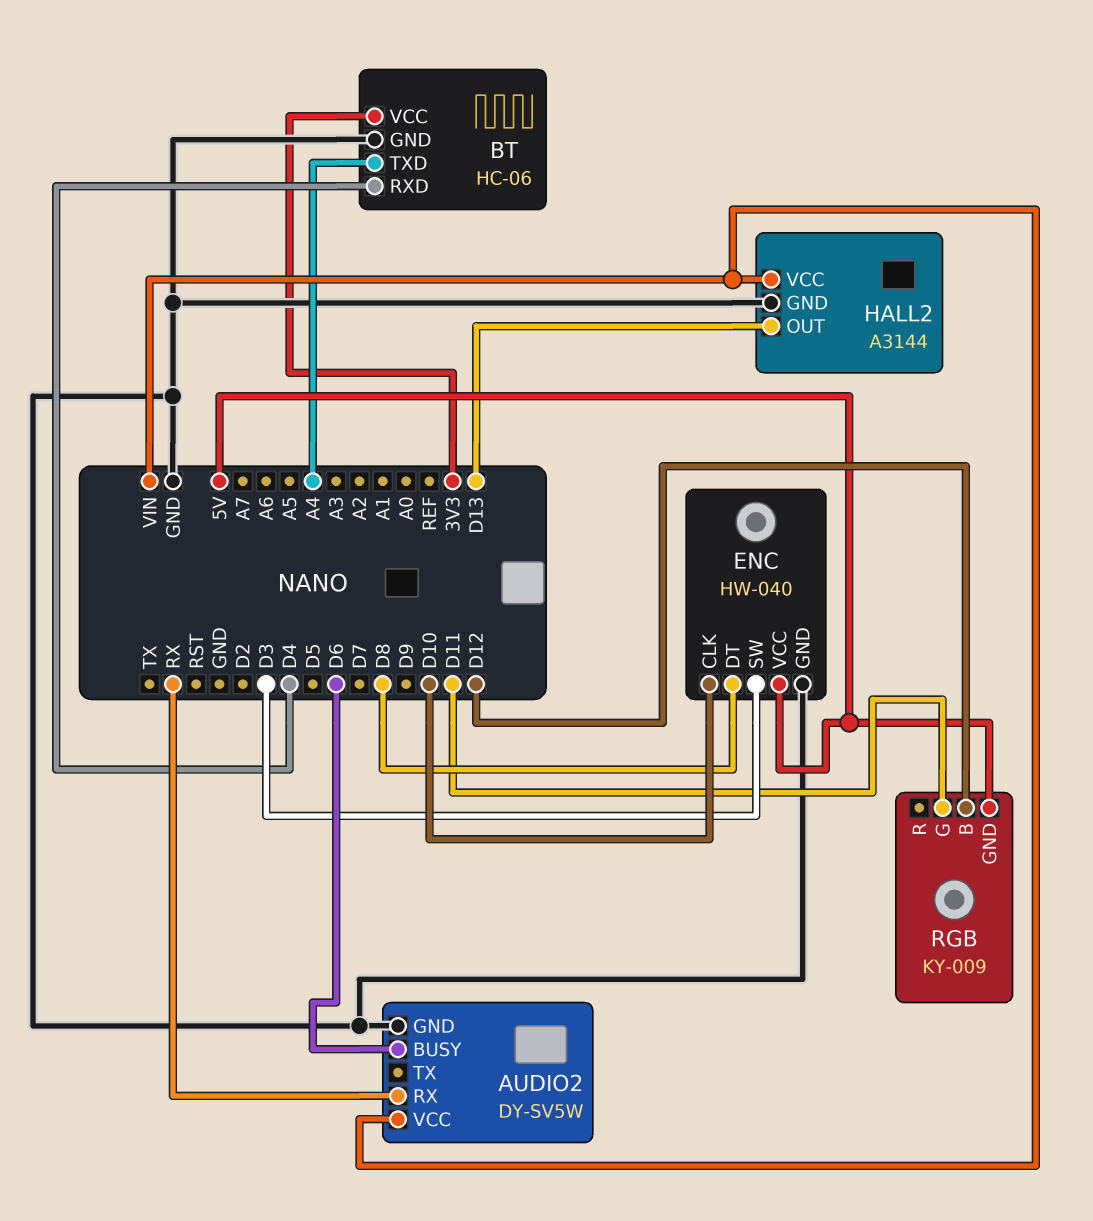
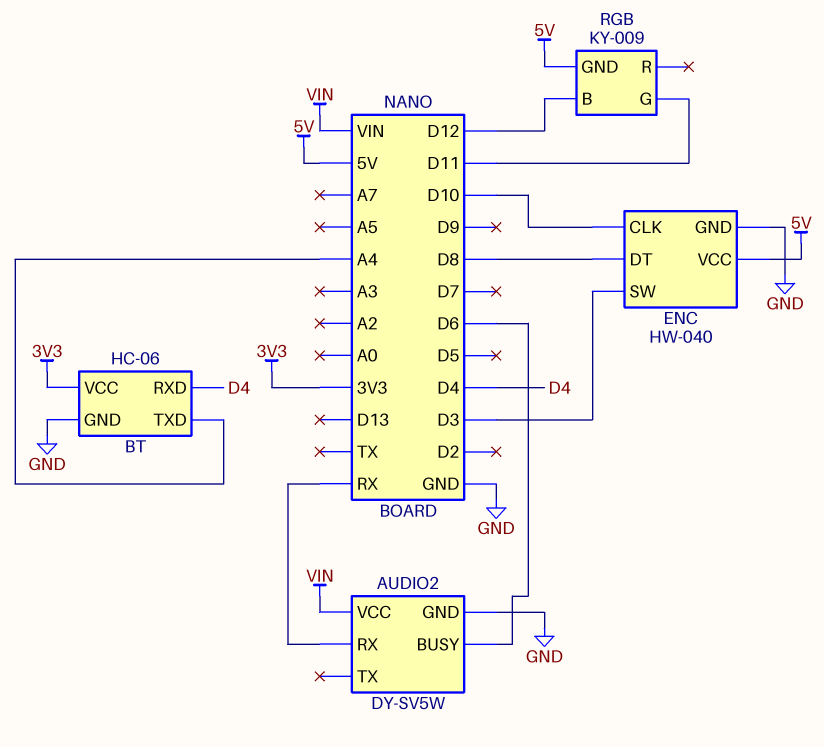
HALL2: A3144 -> none
HALL2 pin GND: GND -> none
HALL2 pin OUT: D13 -> none
HALL2 pin VCC: VIN -> none

